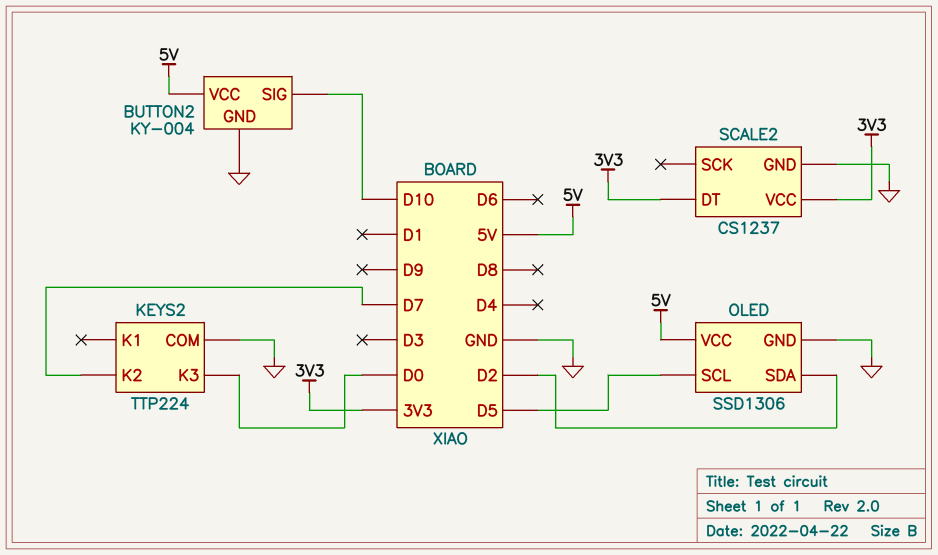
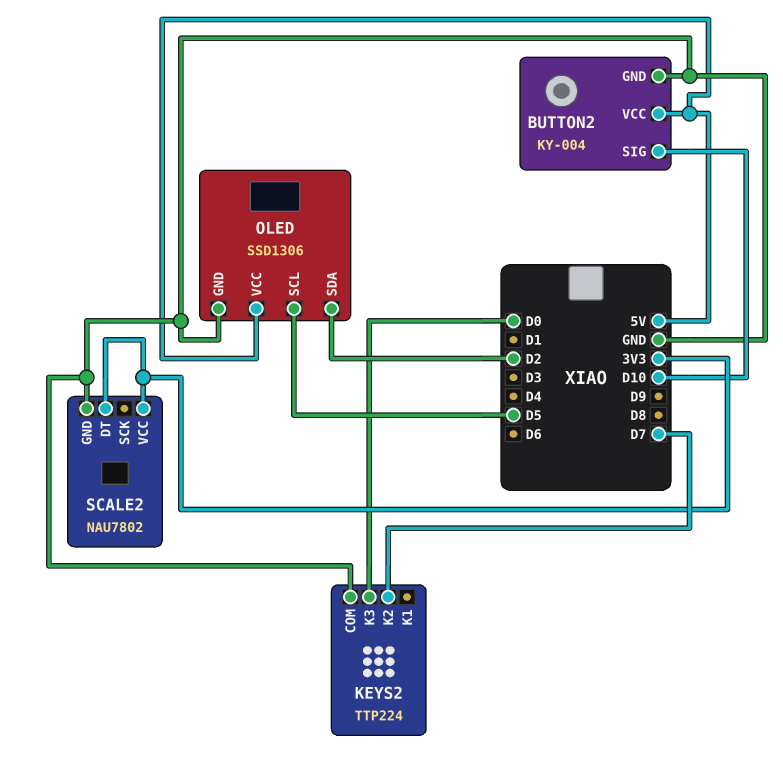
SCALE2: CS1237 -> NAU7802

